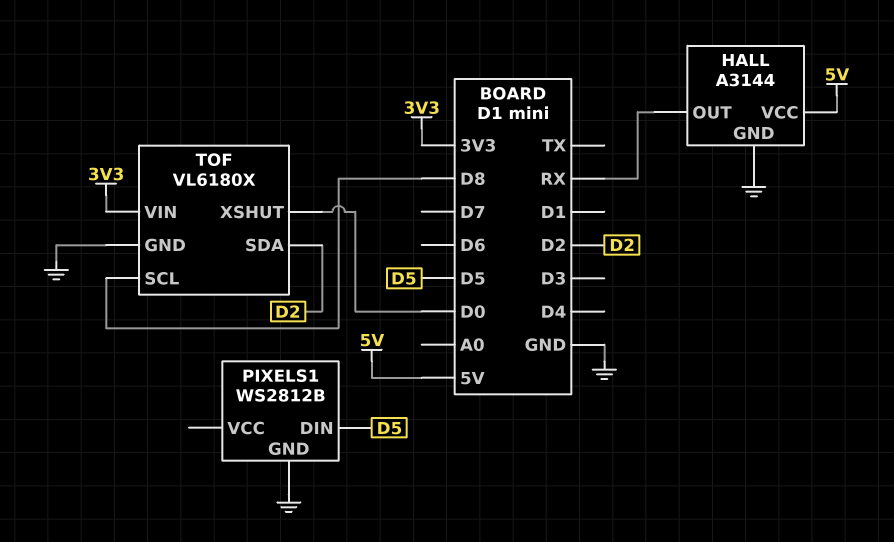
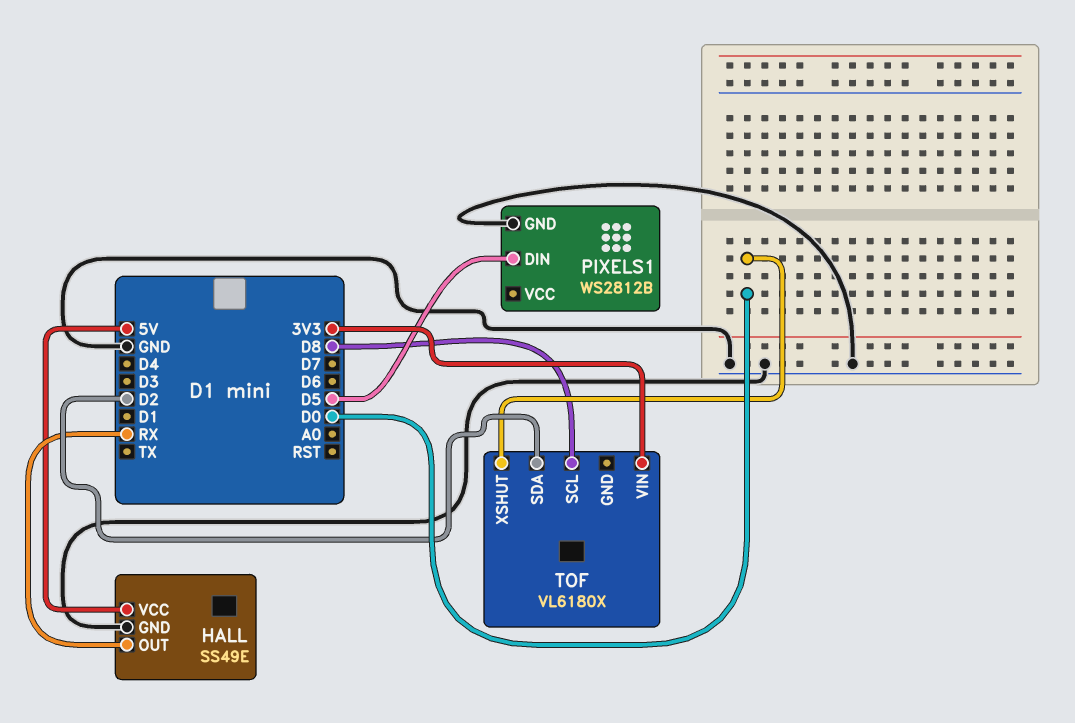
HALL: A3144 -> SS49E
TOF pin GND: GND -> none

